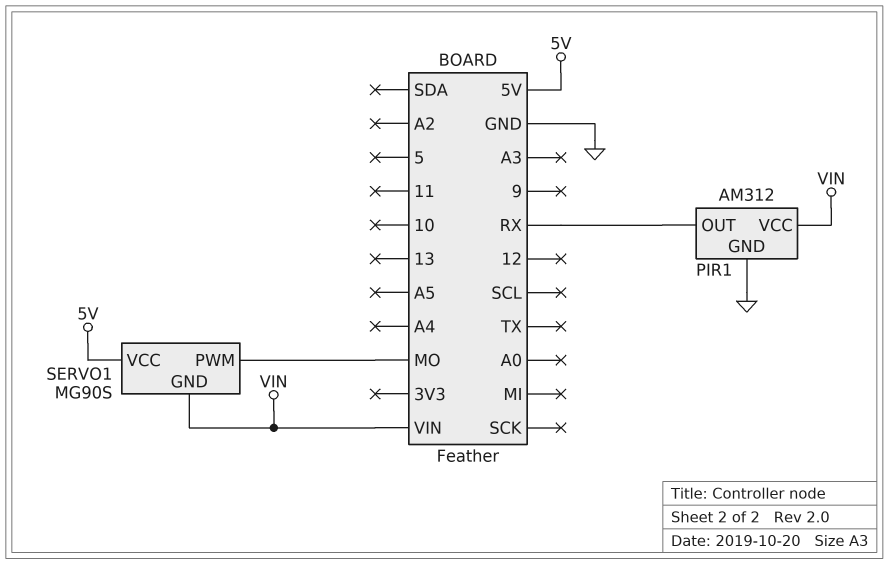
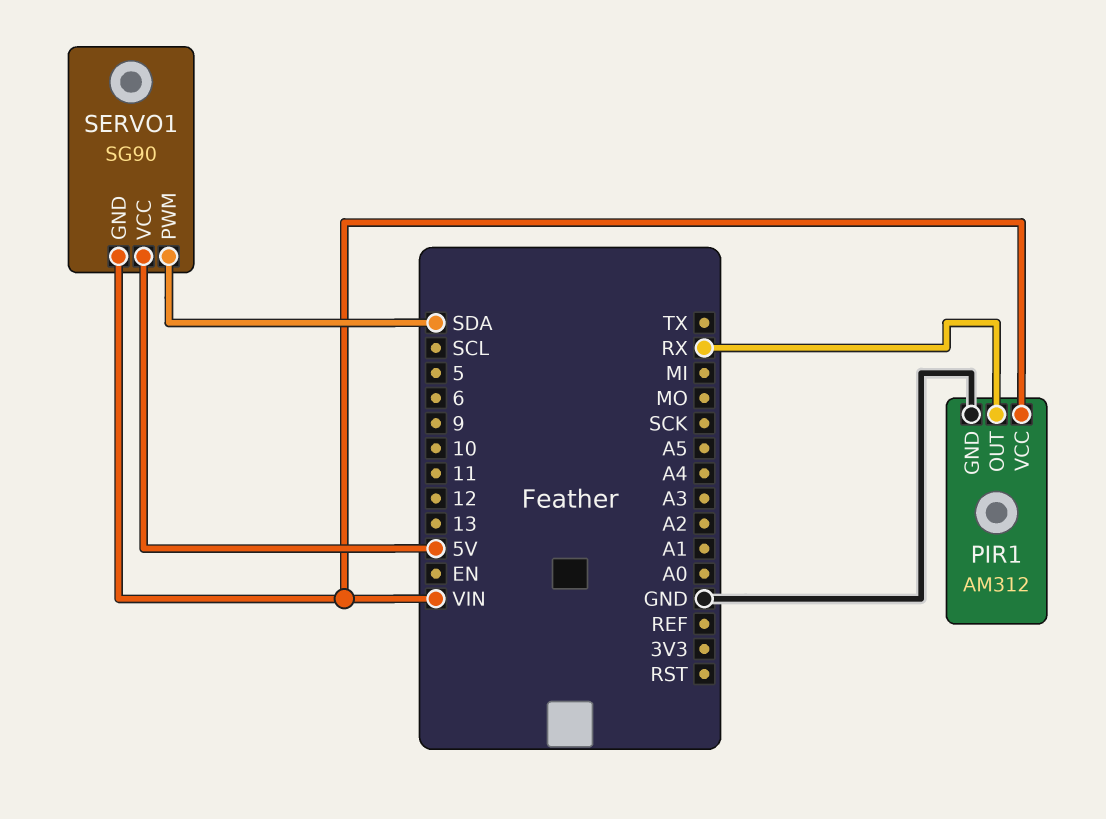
SERVO1: MG90S -> SG90
SERVO1 pin PWM: MO -> SDA

